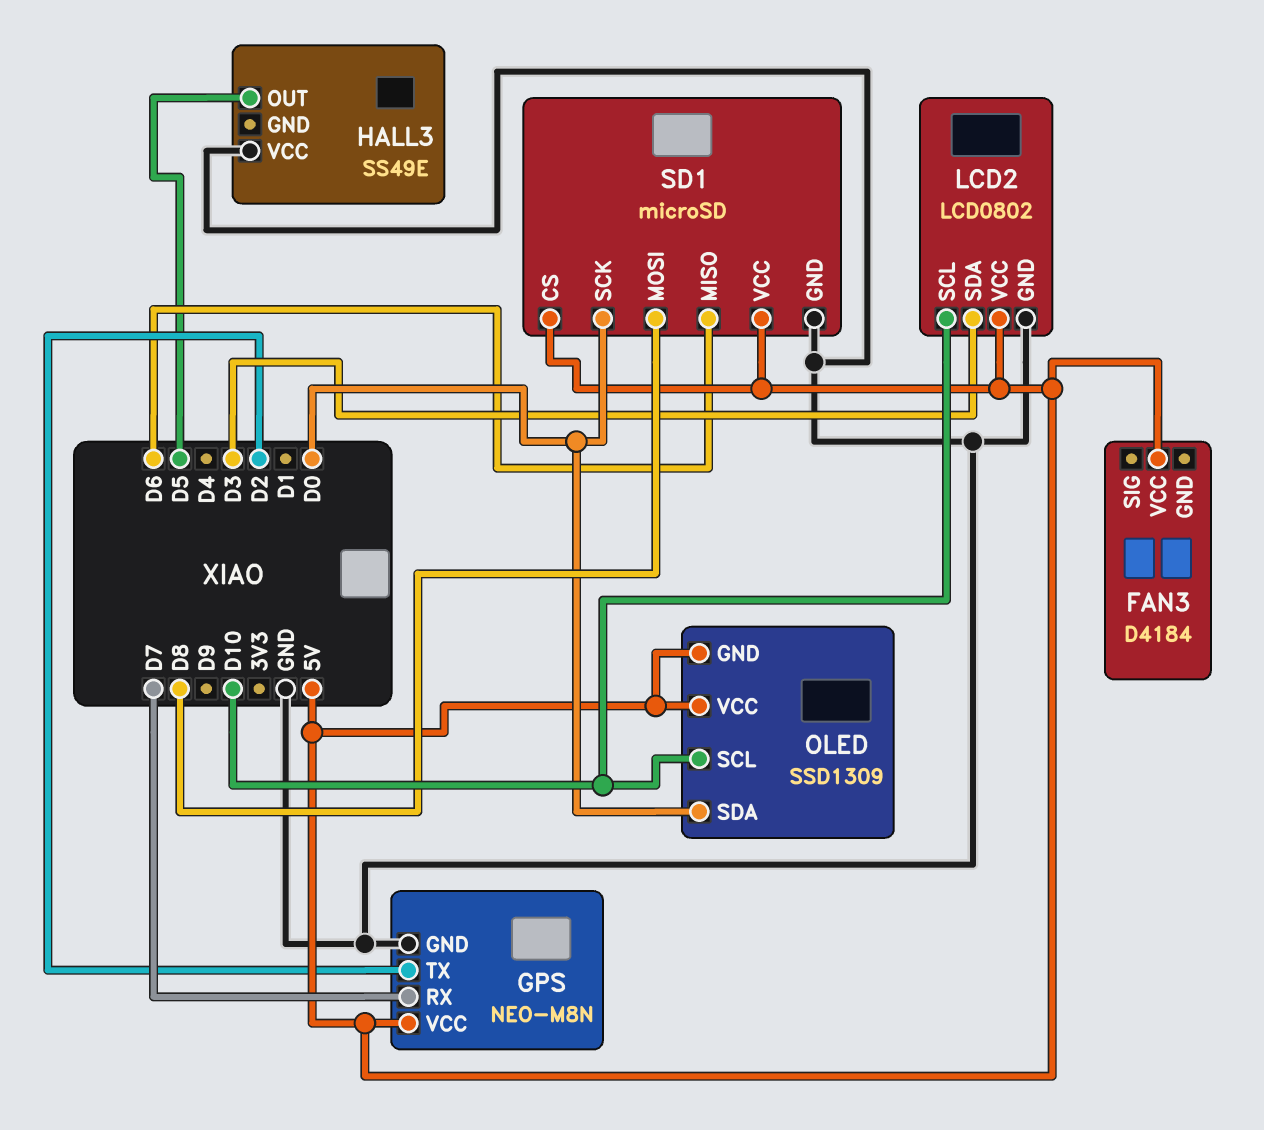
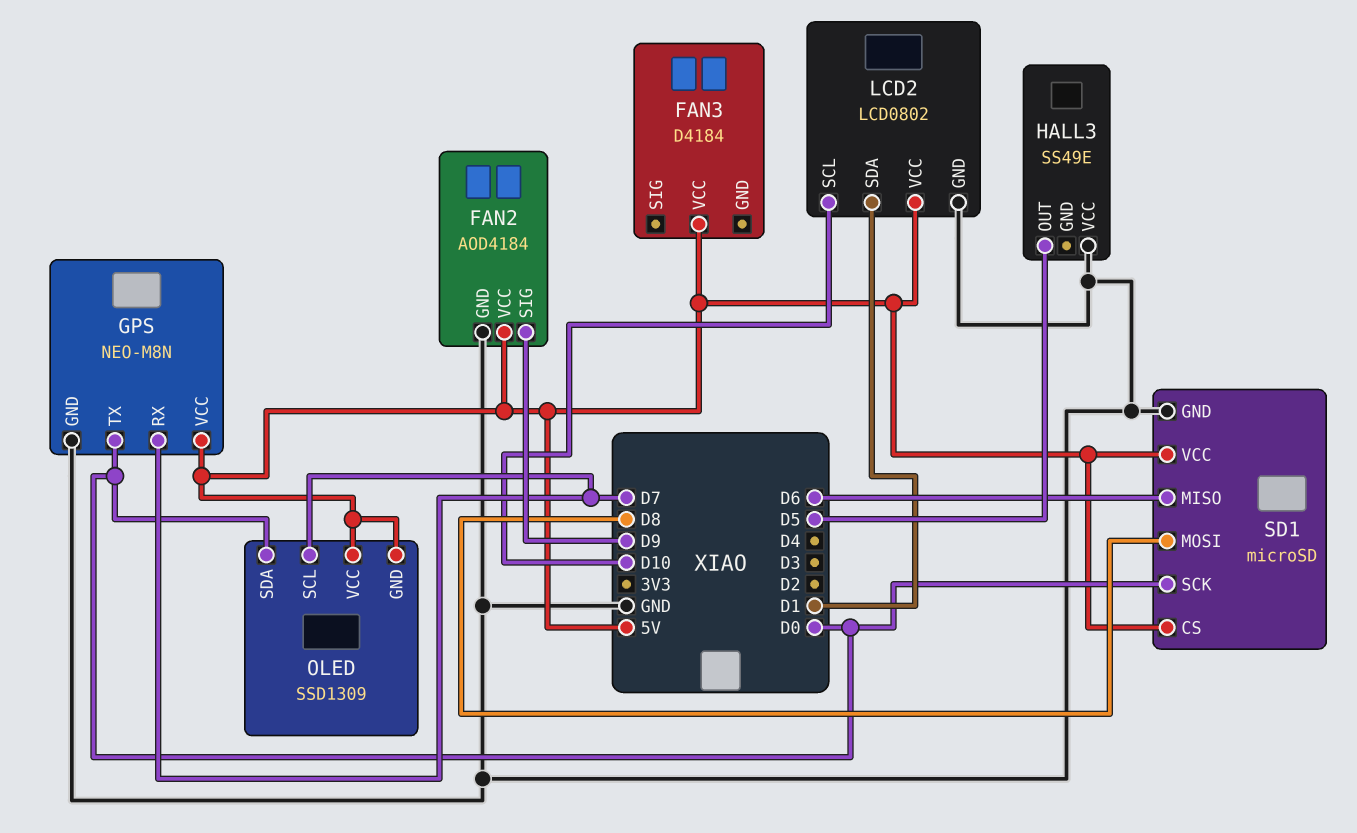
FAN2: none -> AOD4184
FAN2 pin GND: none -> GND
FAN2 pin SIG: none -> D9
FAN2 pin VCC: none -> 5V
GPS pin TX: D2 -> D0
LCD2 pin SDA: D3 -> D1
OLED pin SCL: D10 -> D7

